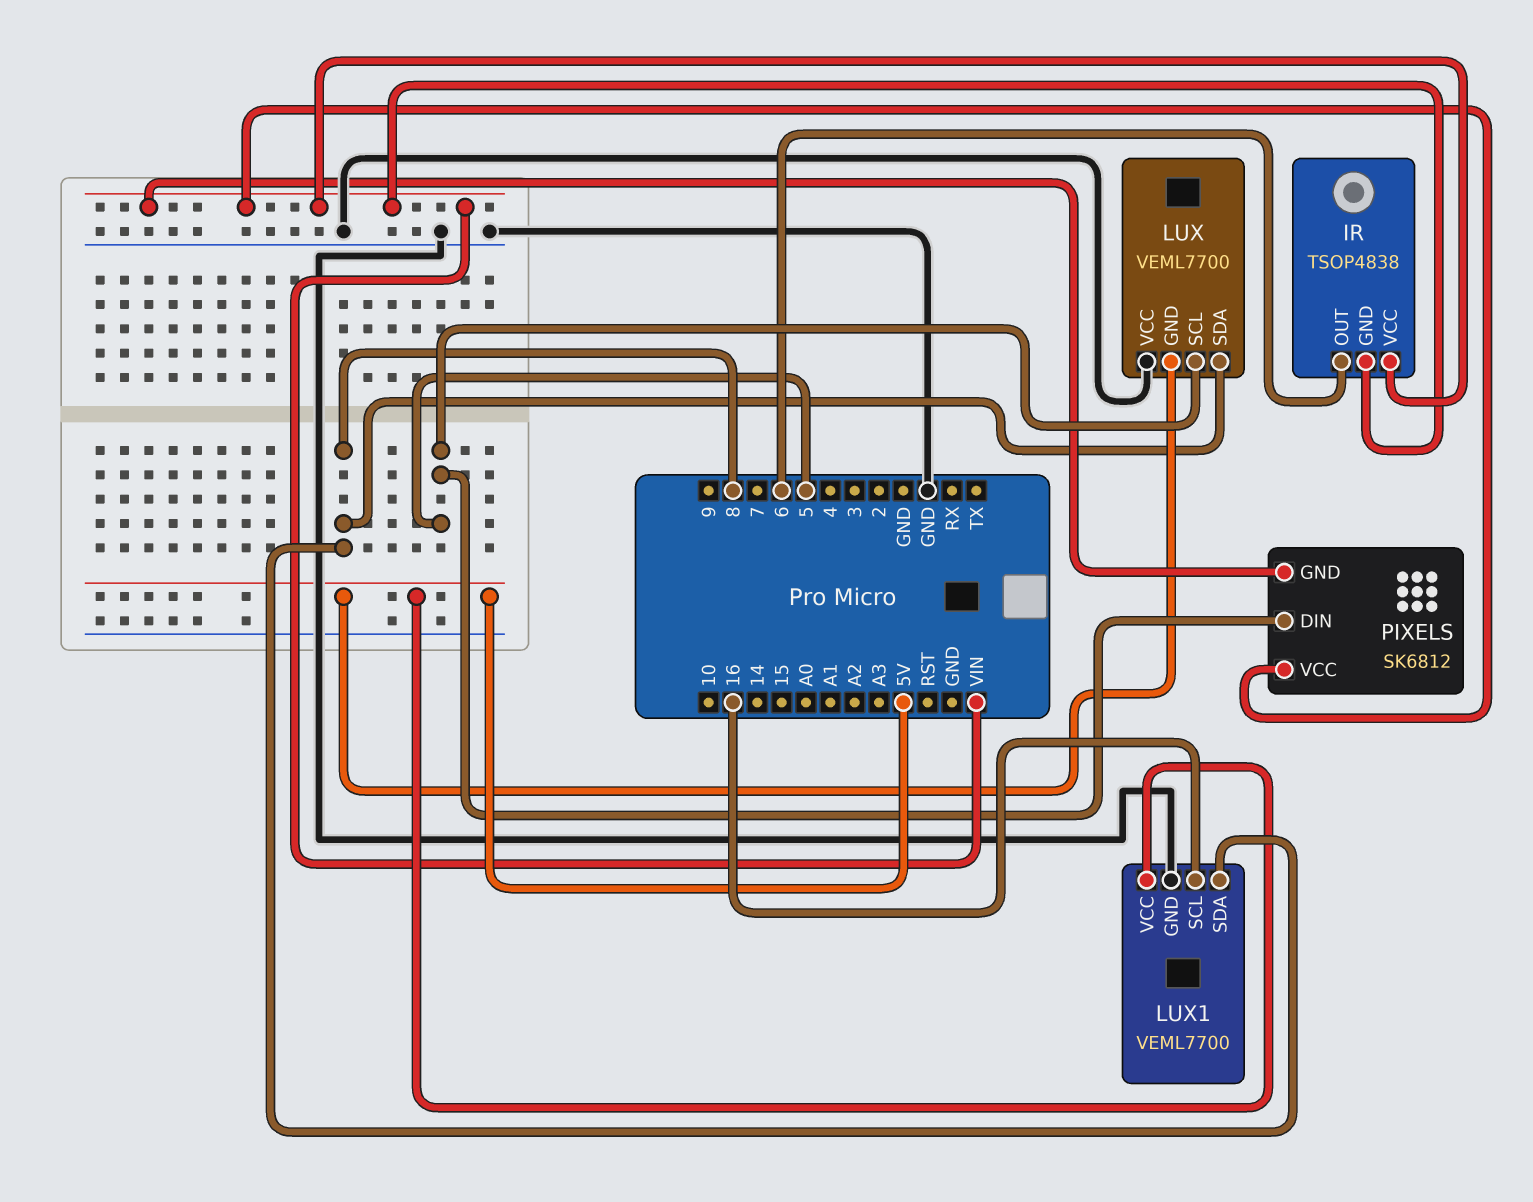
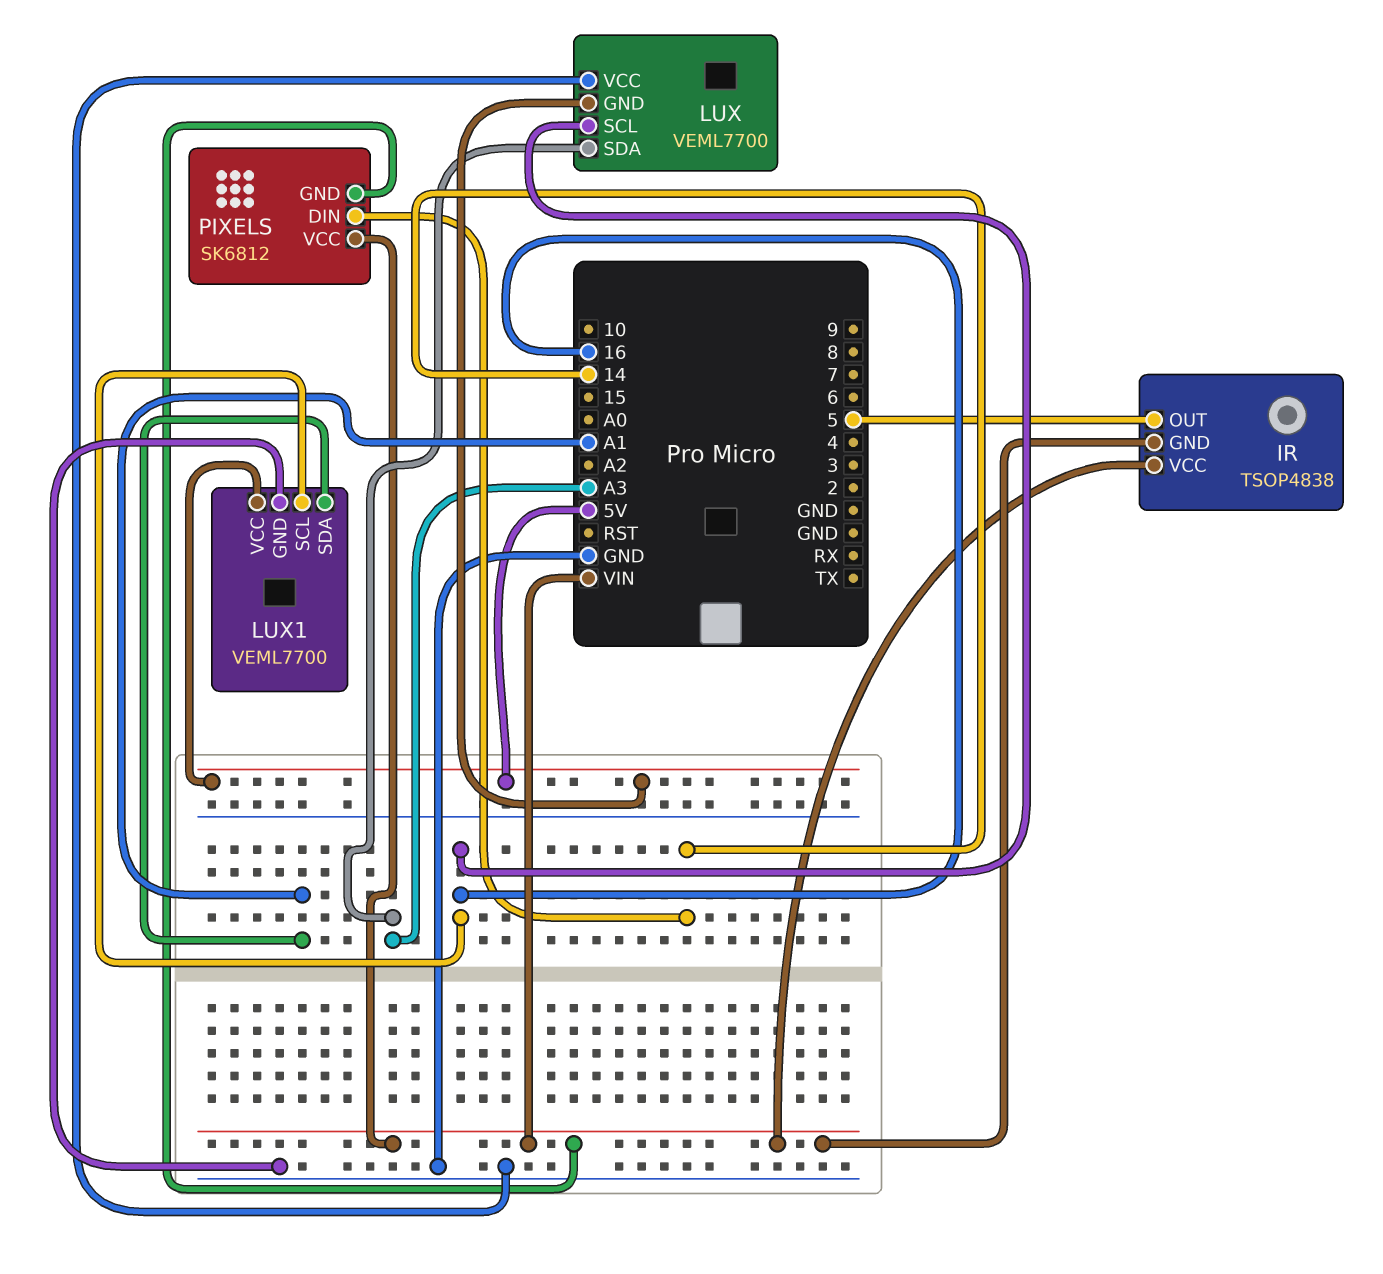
IR pin OUT: 6 -> 5
LUX pin SCL: 5 -> 16
LUX pin SDA: 8 -> A3
LUX1 pin SDA: 8 -> A1
PIXELS pin DIN: 5 -> 14

